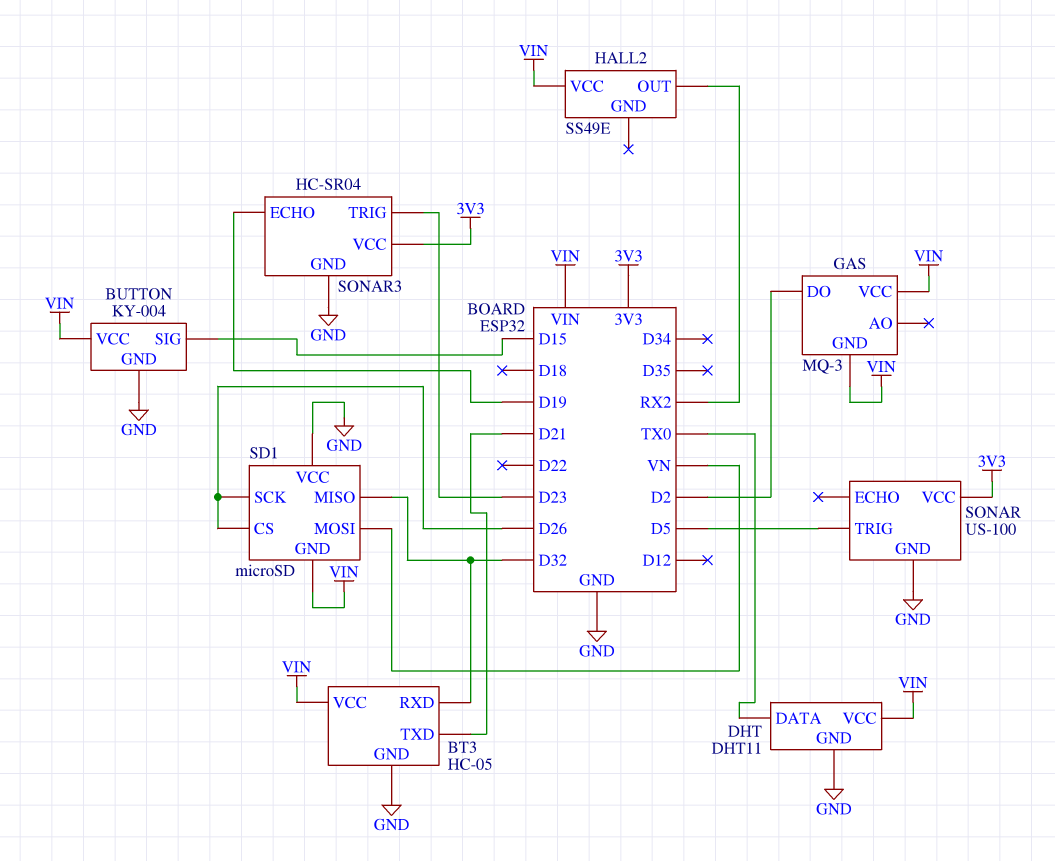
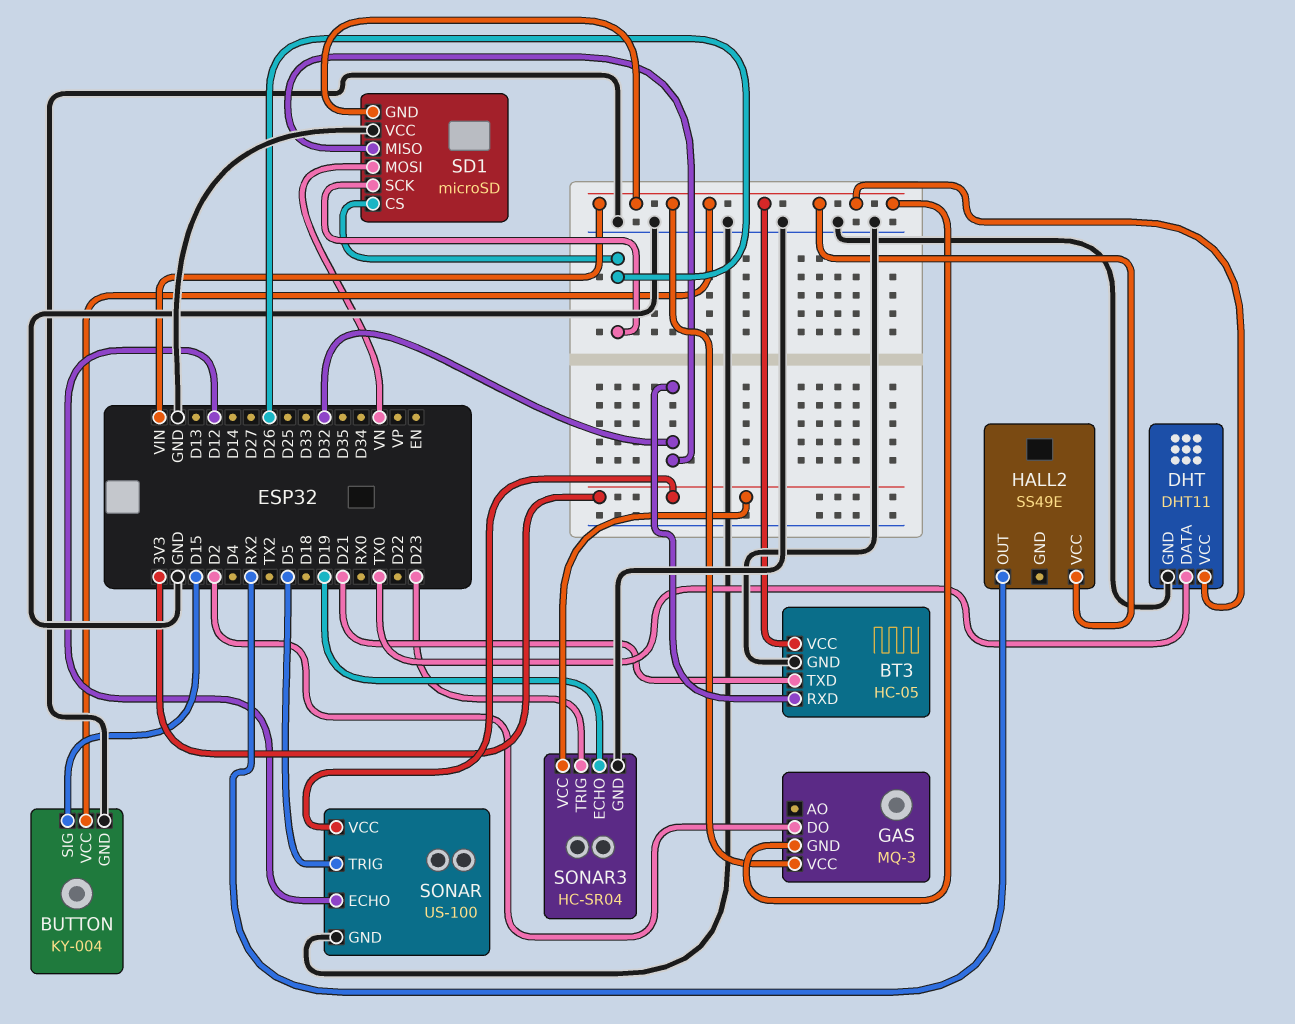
SONAR pin ECHO: none -> D12

